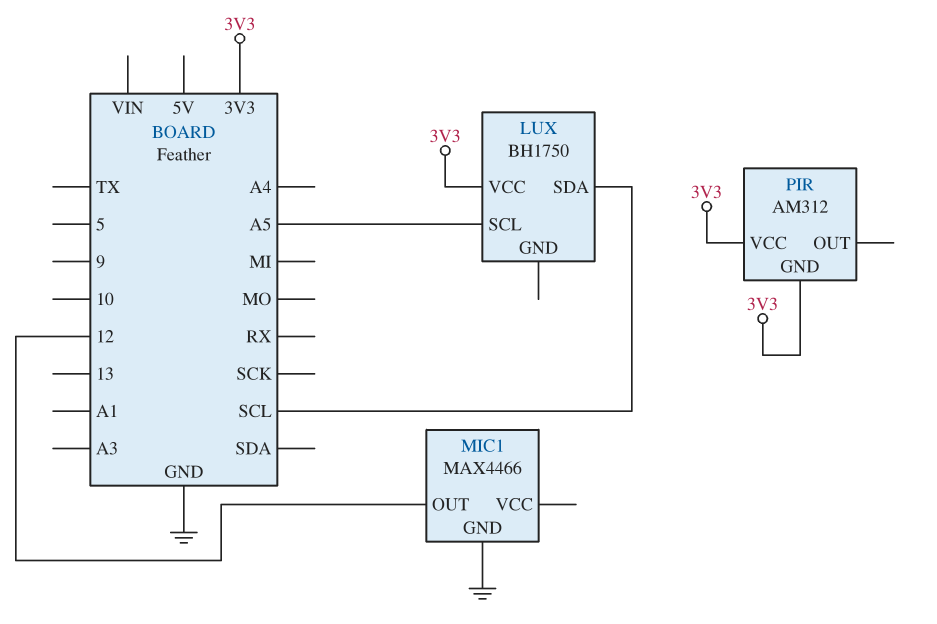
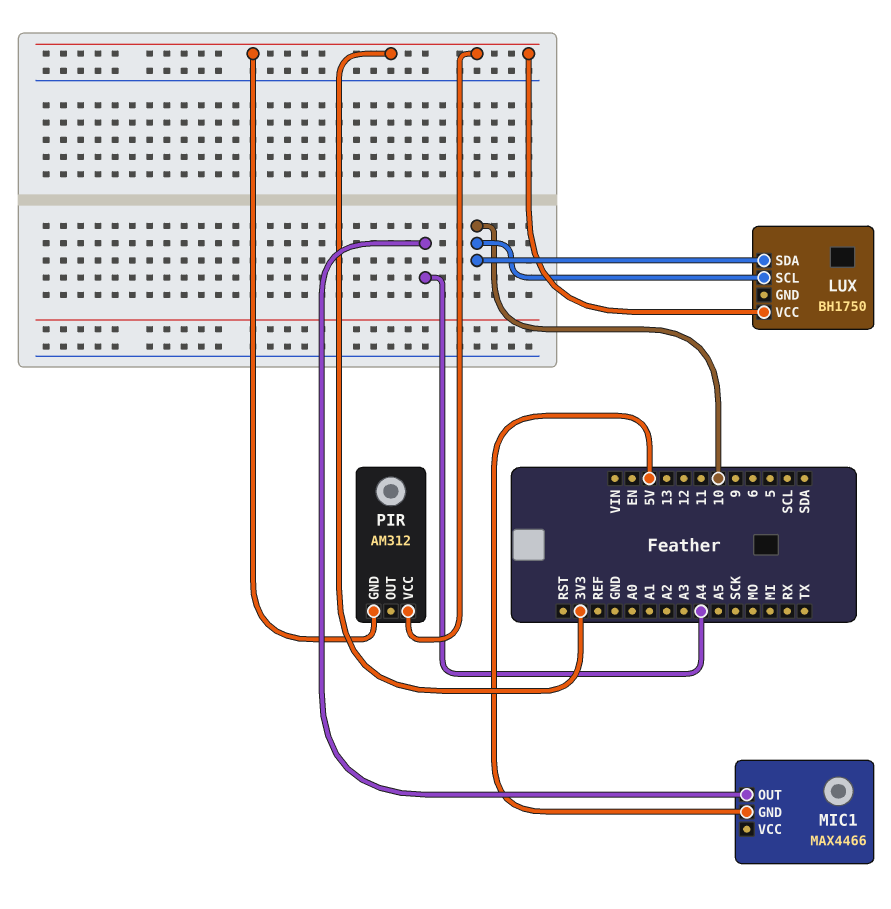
LUX pin SCL: A5 -> 10
LUX pin SDA: SCL -> 10
MIC1 pin GND: GND -> 5V
MIC1 pin OUT: 12 -> A4

